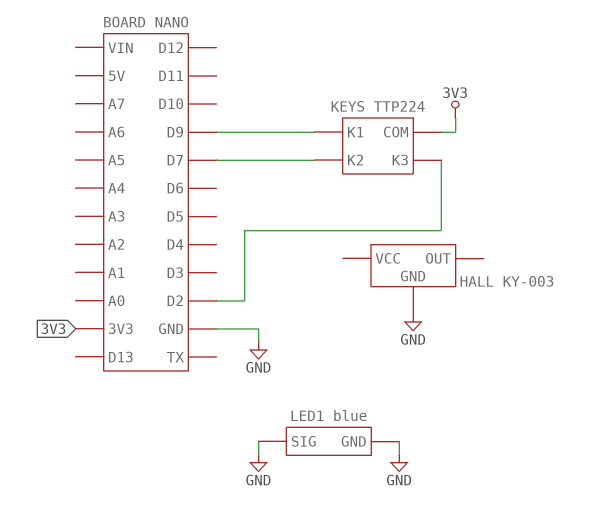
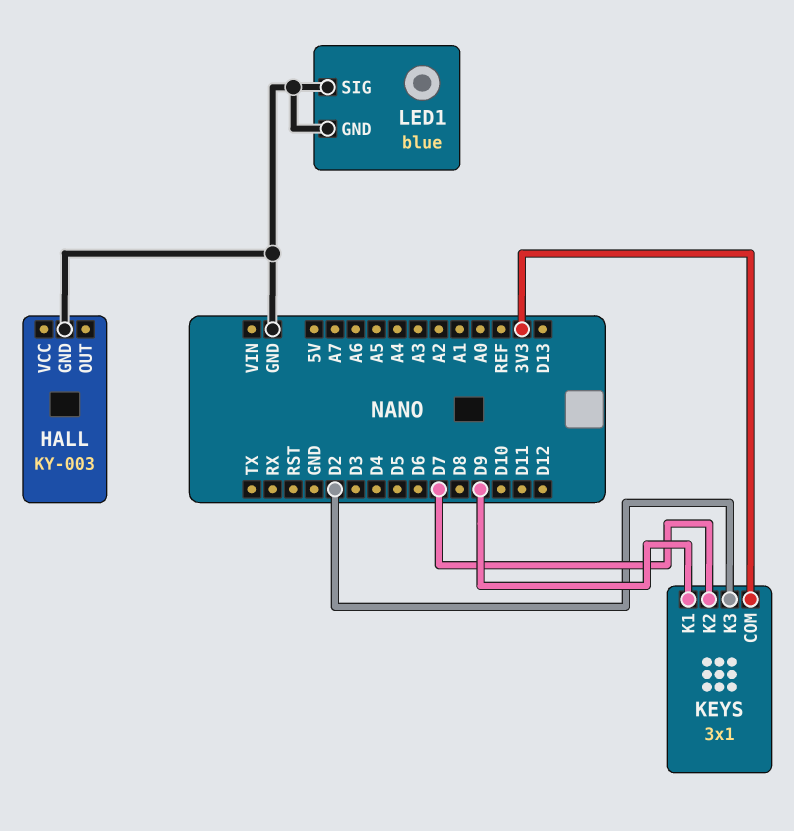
KEYS: TTP224 -> 3x1

